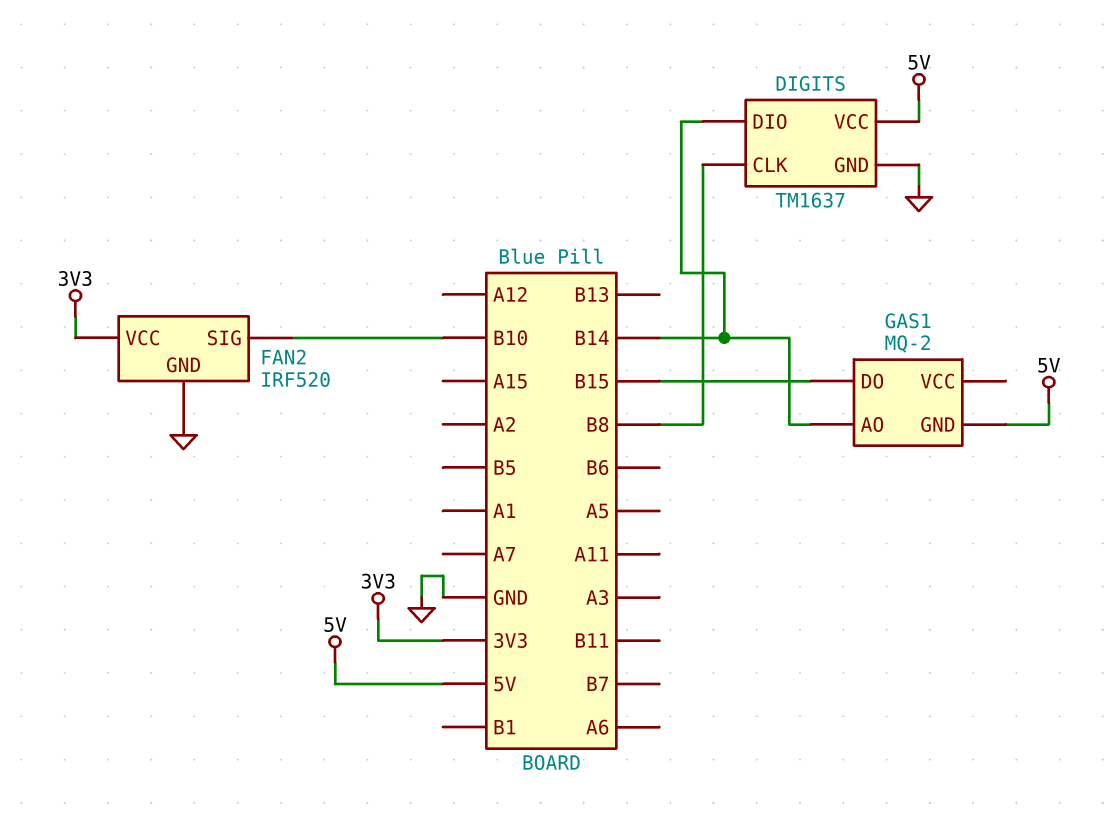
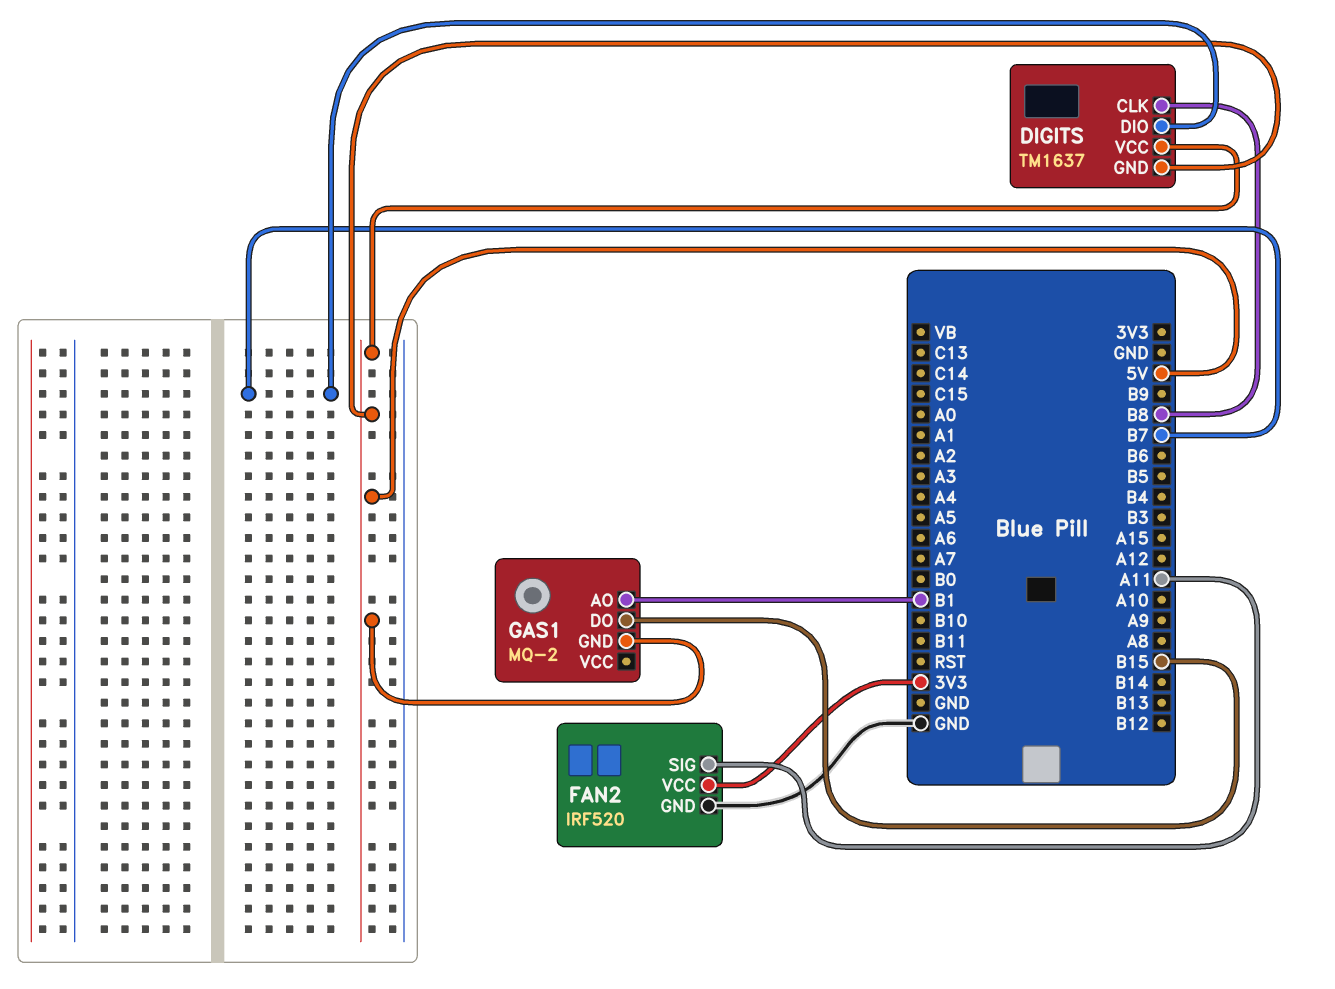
DIGITS pin DIO: B14 -> B7
DIGITS pin GND: GND -> 5V
FAN2 pin SIG: B10 -> A11
GAS1 pin AO: B14 -> B1

